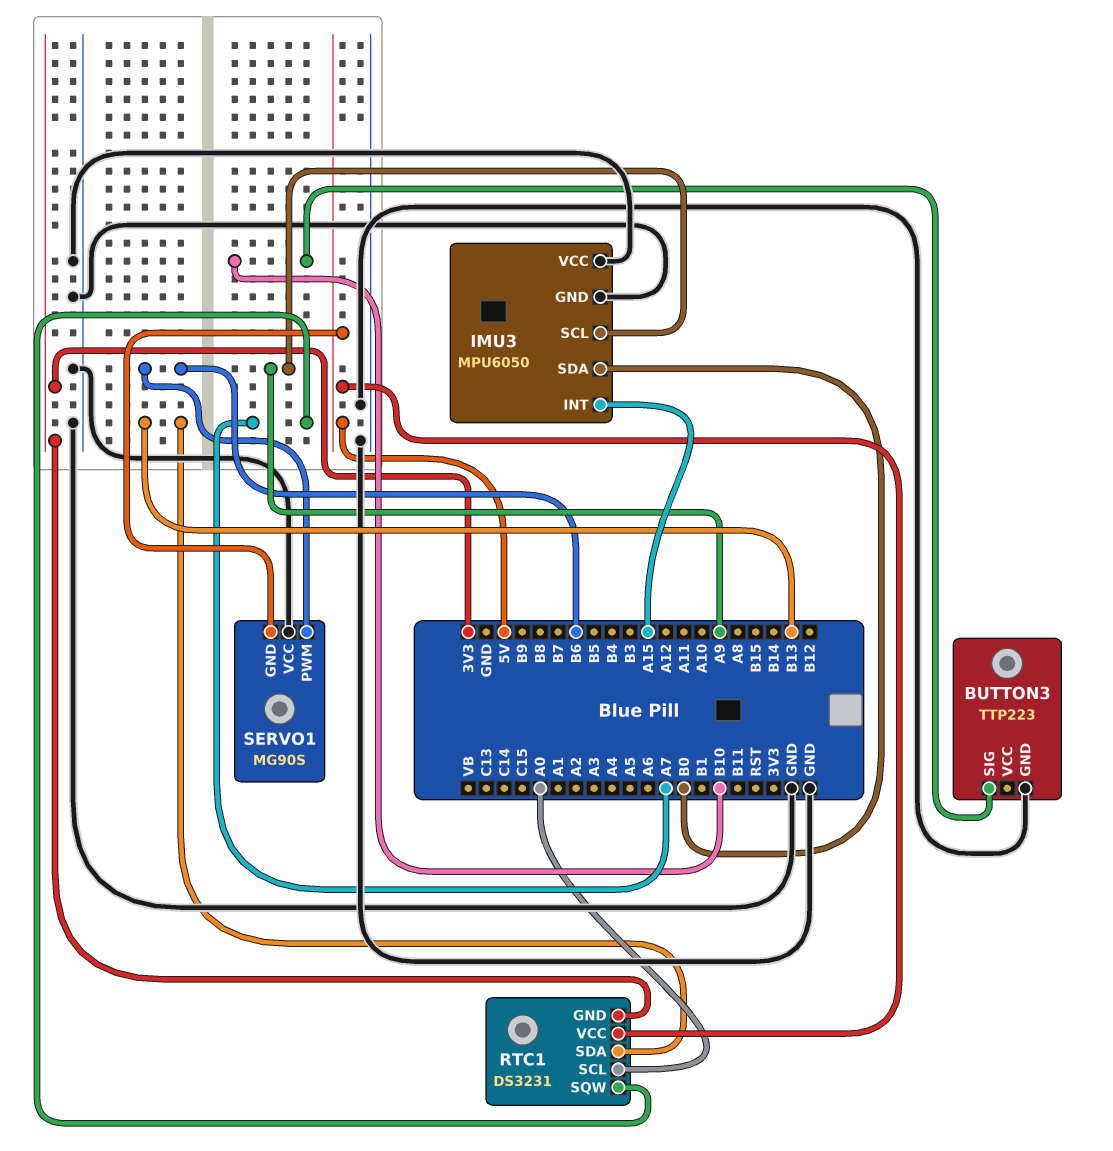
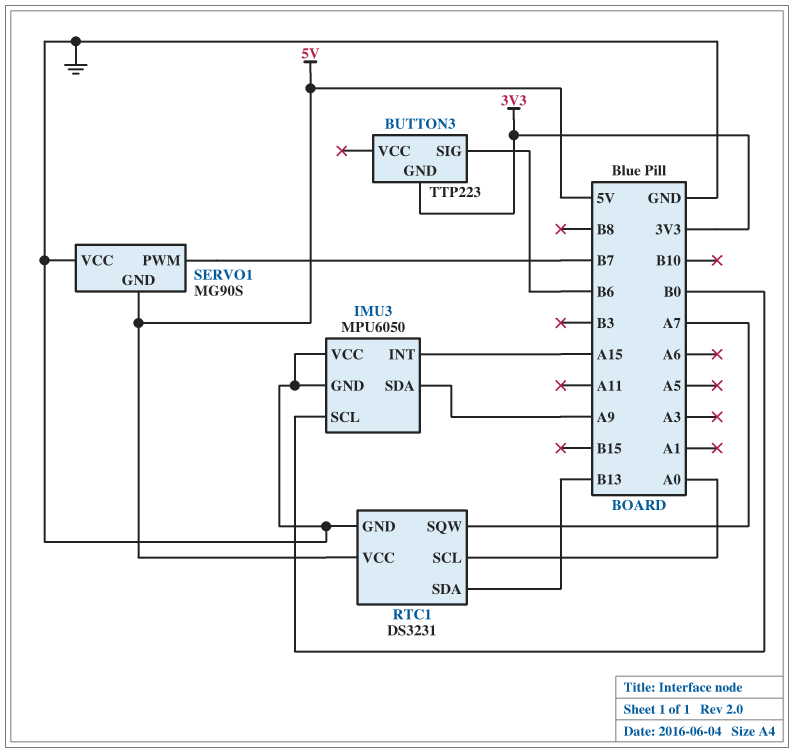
BUTTON3 pin GND: GND -> 3V3
BUTTON3 pin SIG: B10 -> B6
IMU3 pin SCL: A9 -> B0
IMU3 pin SDA: B0 -> A9
RTC1 pin GND: 3V3 -> GND
SERVO1 pin PWM: B6 -> B7

